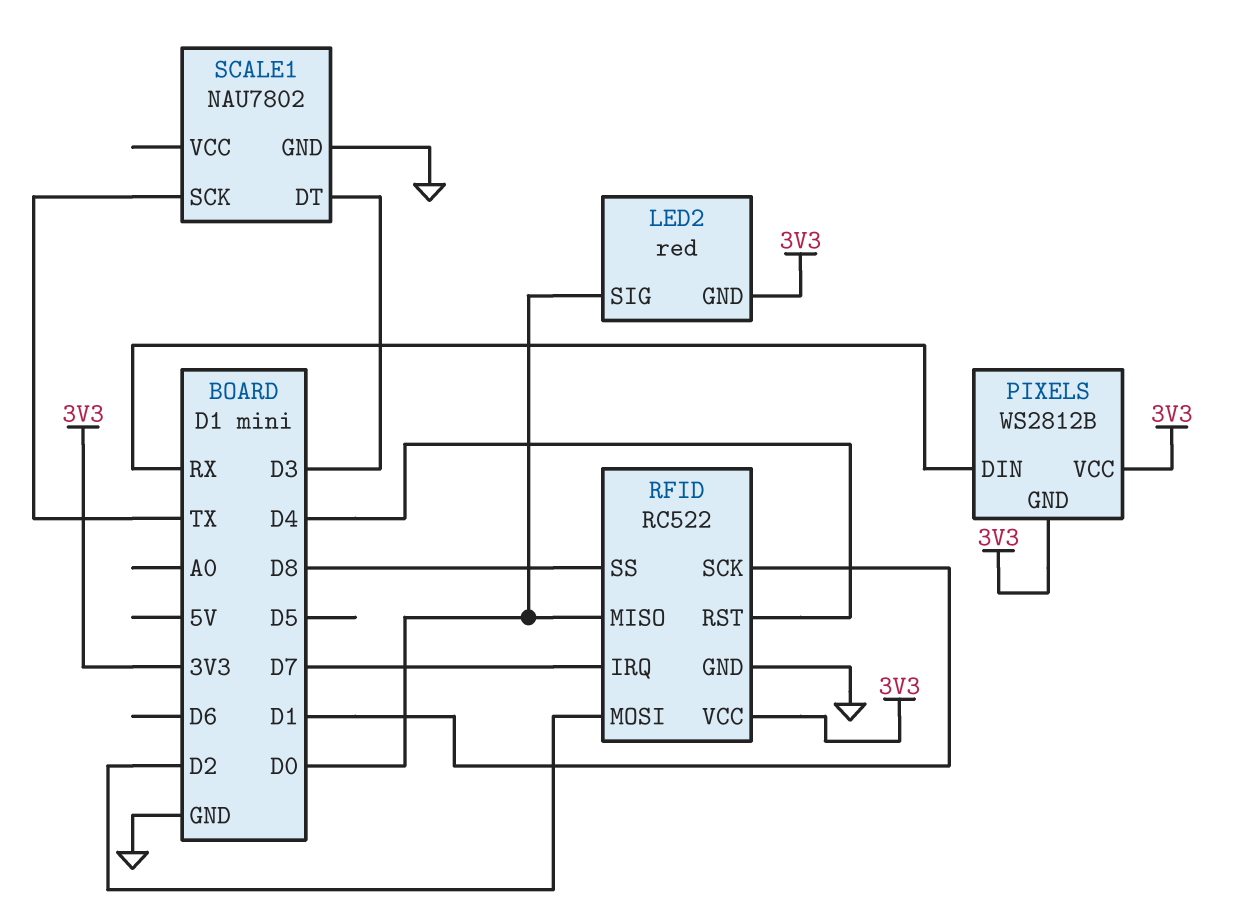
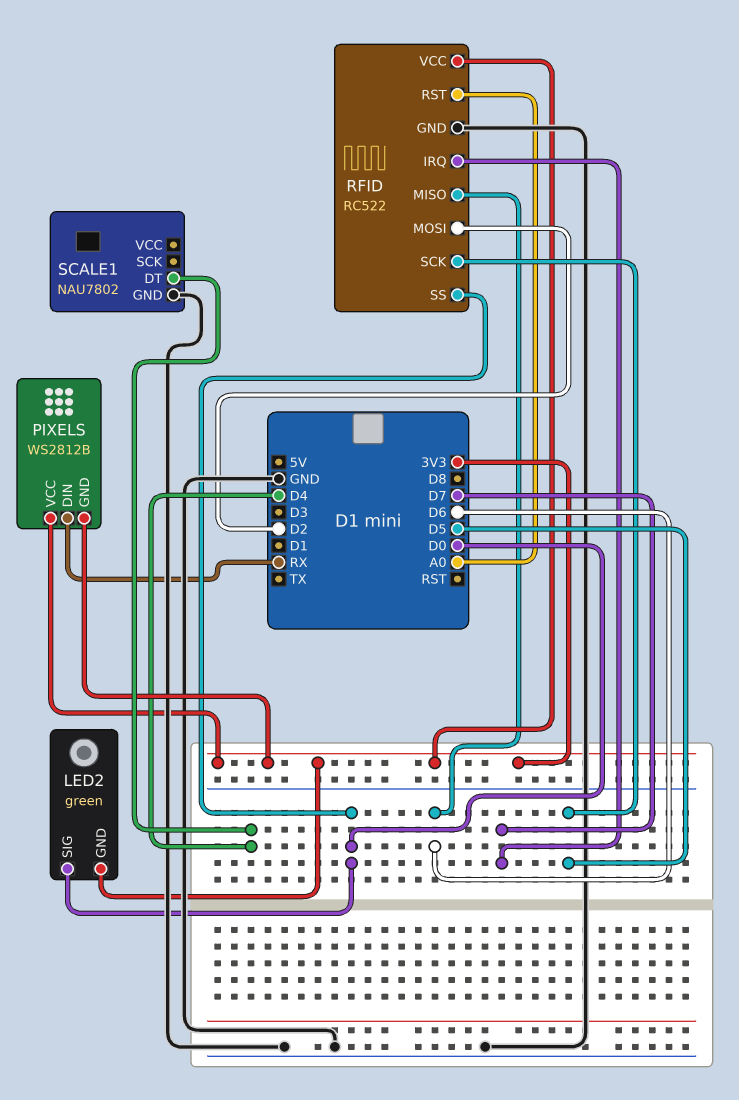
LED2: red -> green
RFID pin MISO: D0 -> D6
RFID pin RST: D4 -> A0
RFID pin SCK: D1 -> D5
RFID pin SS: D8 -> D0
SCALE1 pin DT: D3 -> D4
SCALE1 pin SCK: TX -> none

